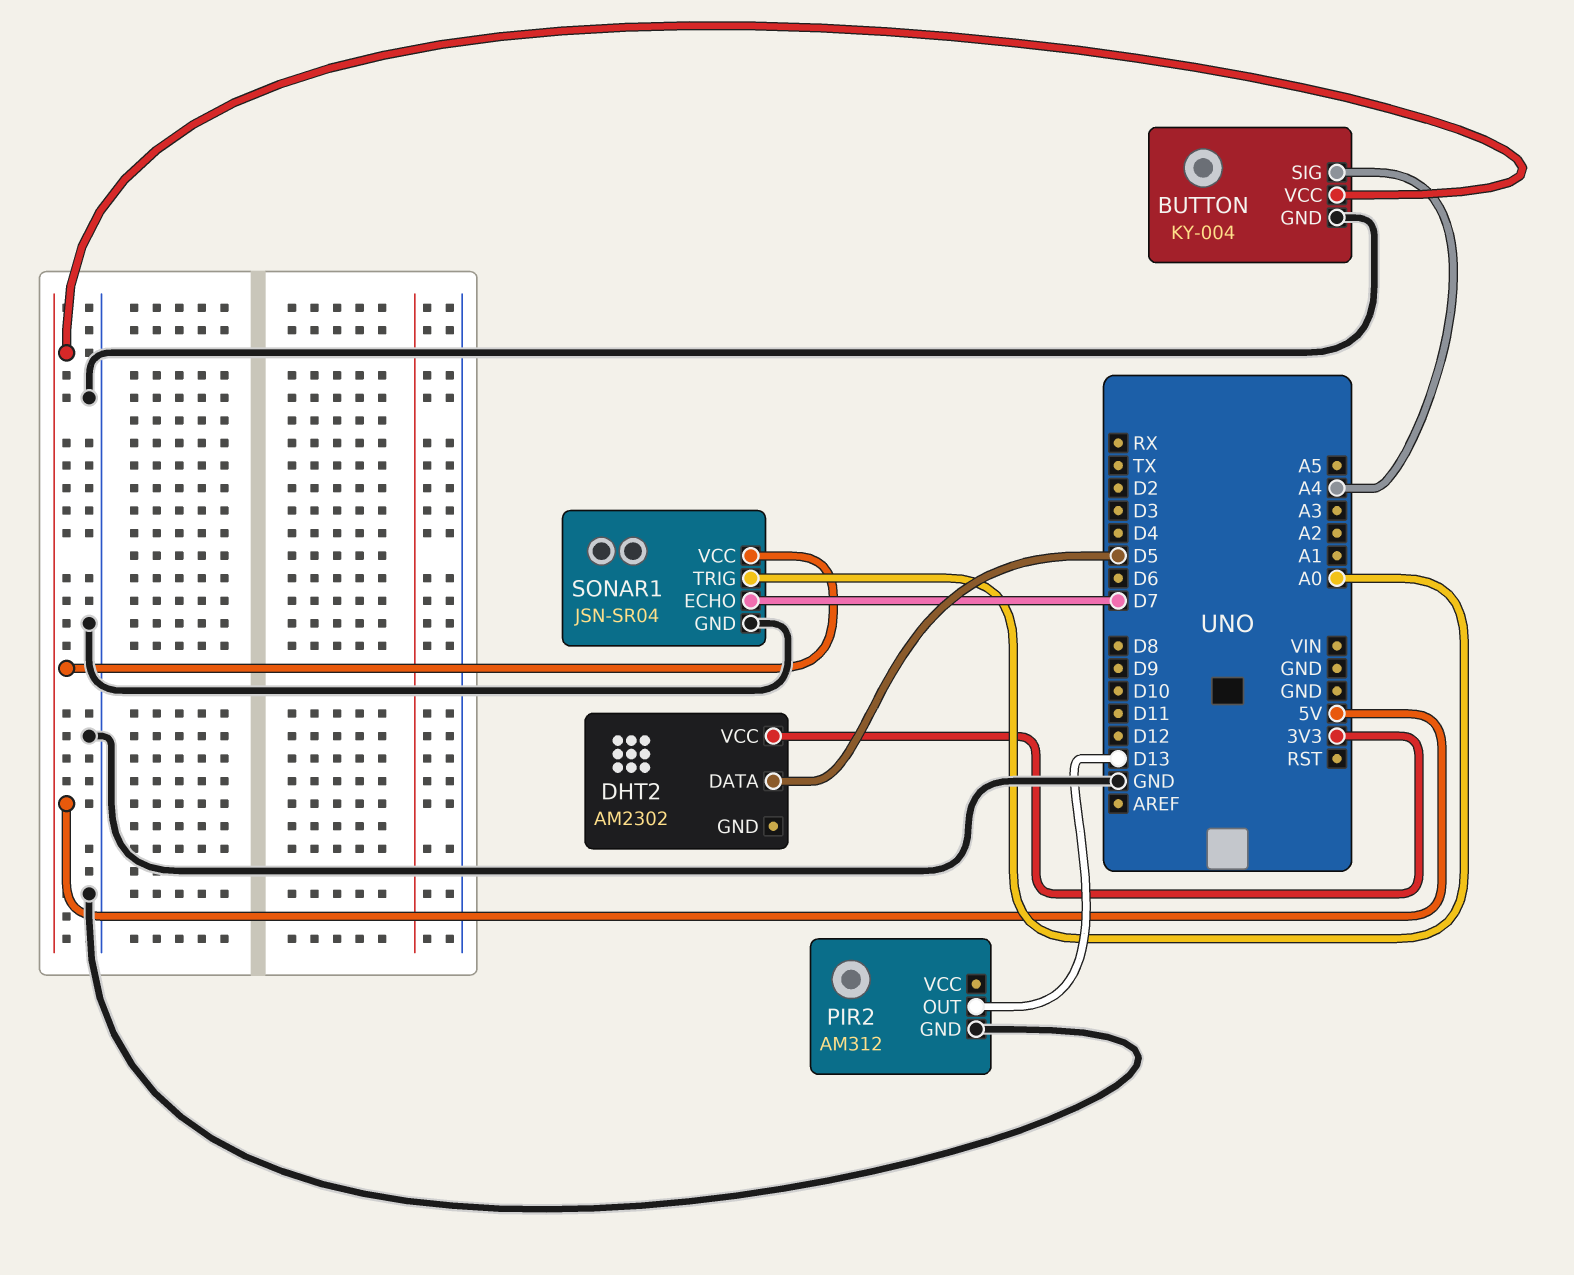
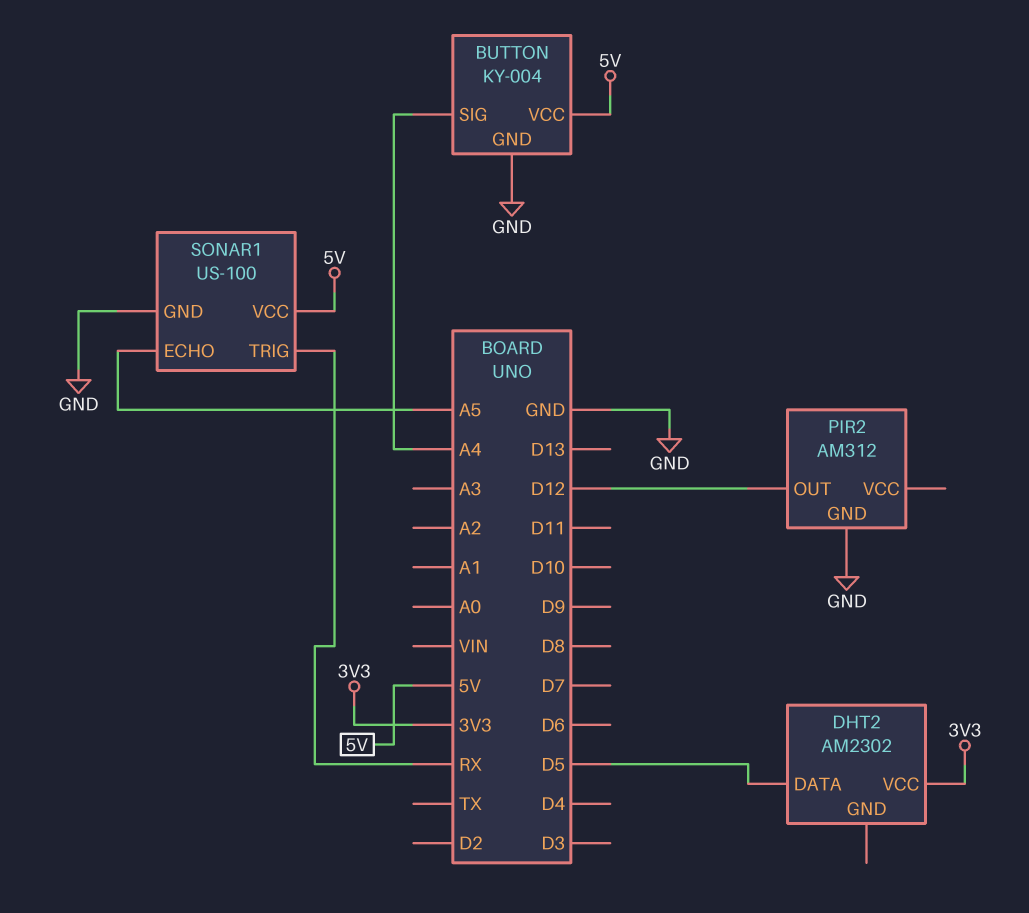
PIR2 pin OUT: D13 -> D12
SONAR1: JSN-SR04 -> US-100
SONAR1 pin ECHO: D7 -> A5
SONAR1 pin TRIG: A0 -> RX

